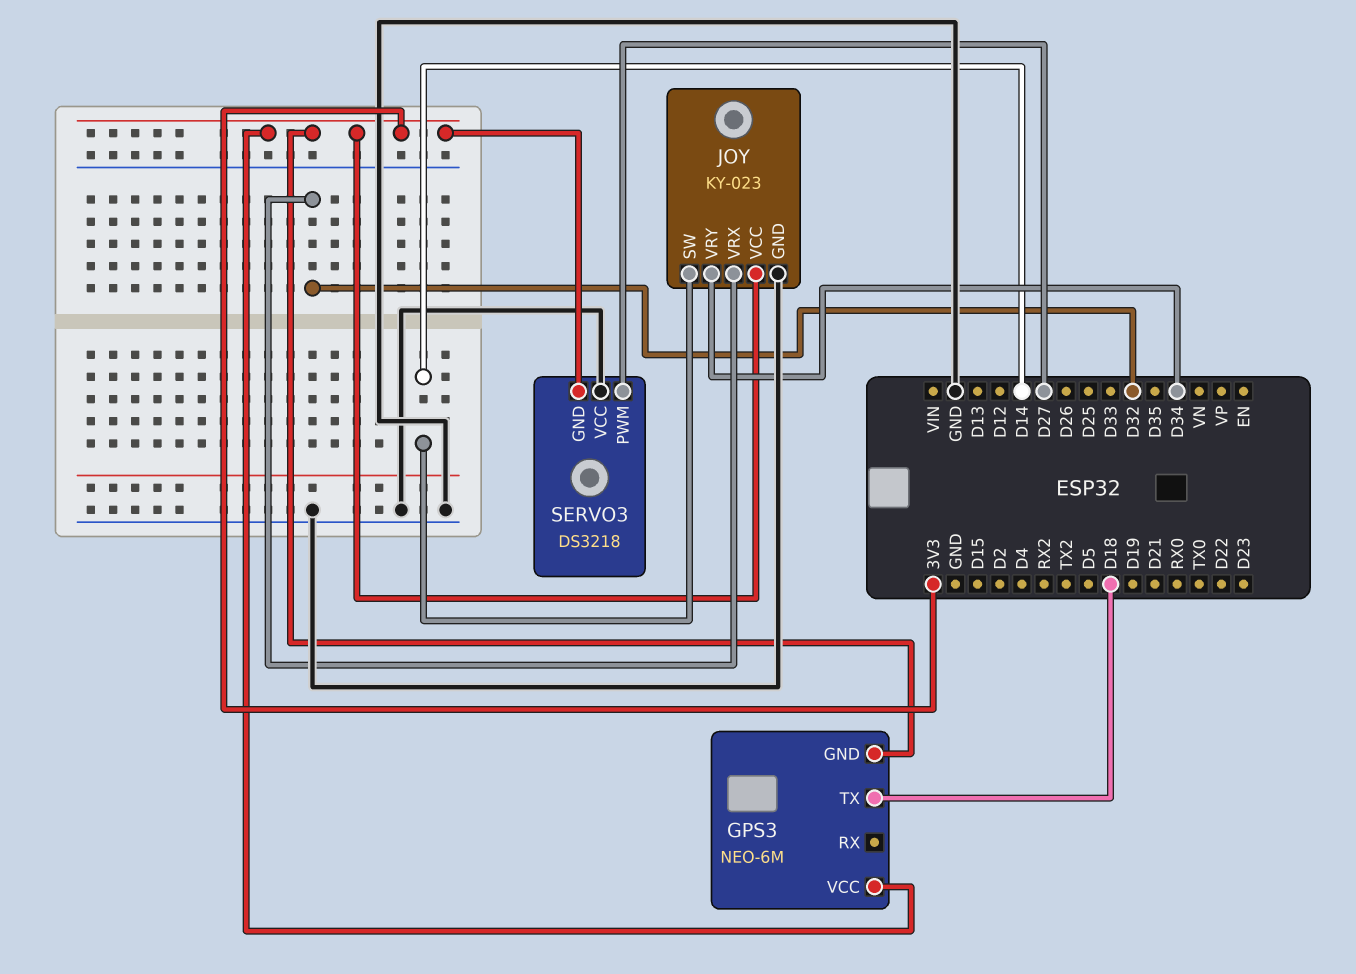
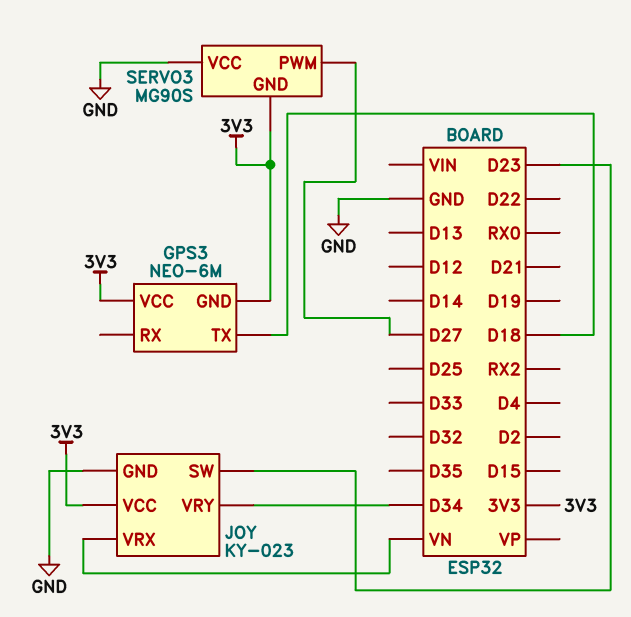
JOY pin SW: D14 -> D23
JOY pin VRX: D32 -> VN
SERVO3: DS3218 -> MG90S

